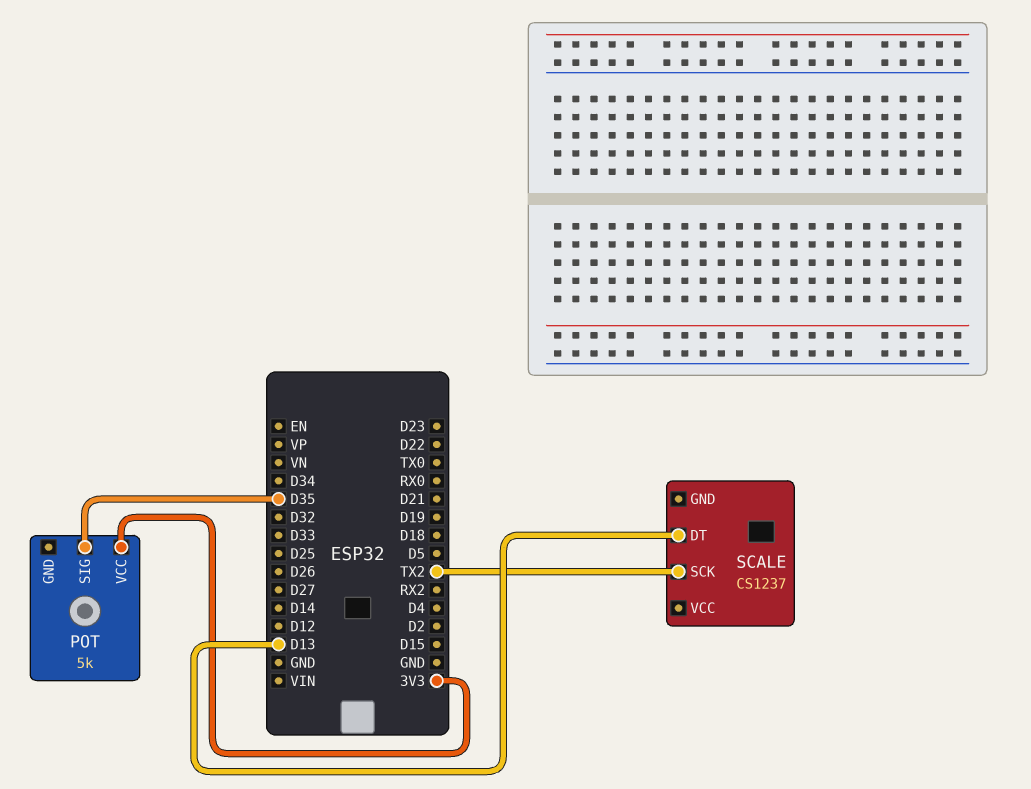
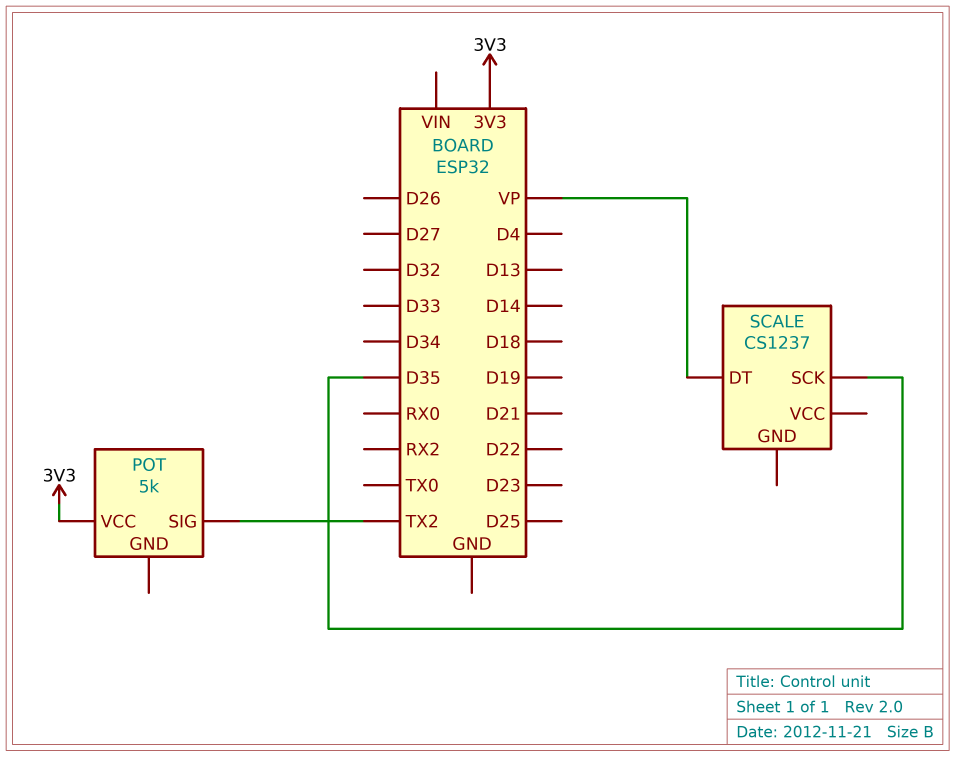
POT pin SIG: D35 -> TX2
SCALE pin DT: D13 -> VP
SCALE pin SCK: TX2 -> D35

